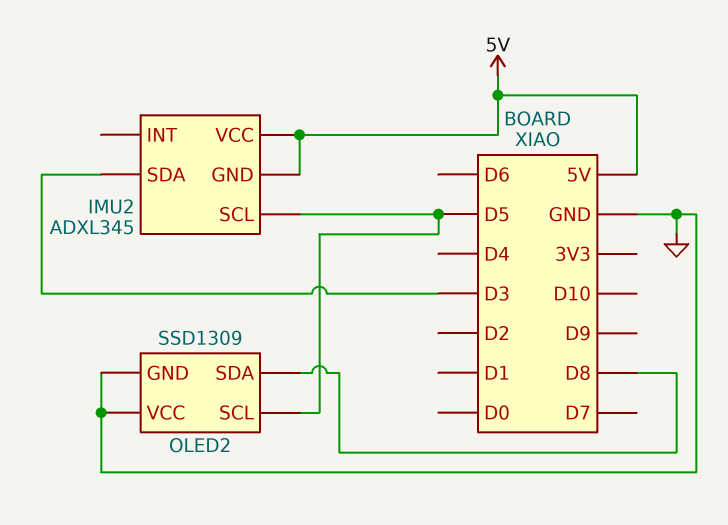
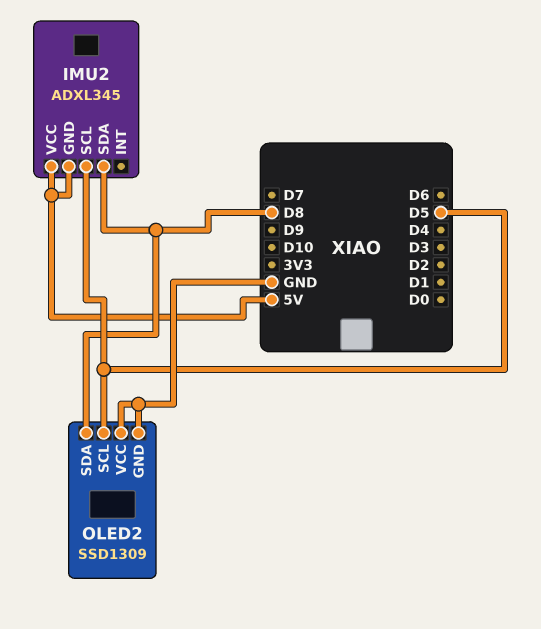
IMU2 pin SDA: D3 -> D8

